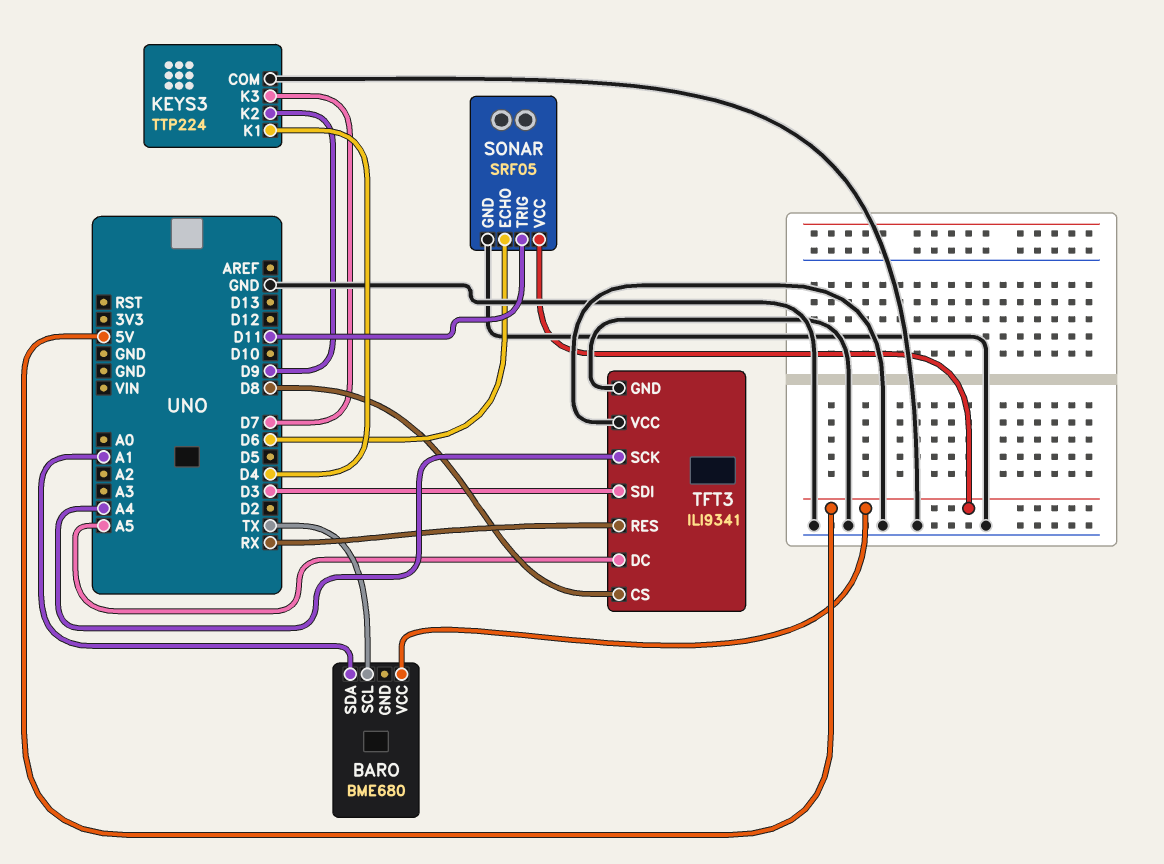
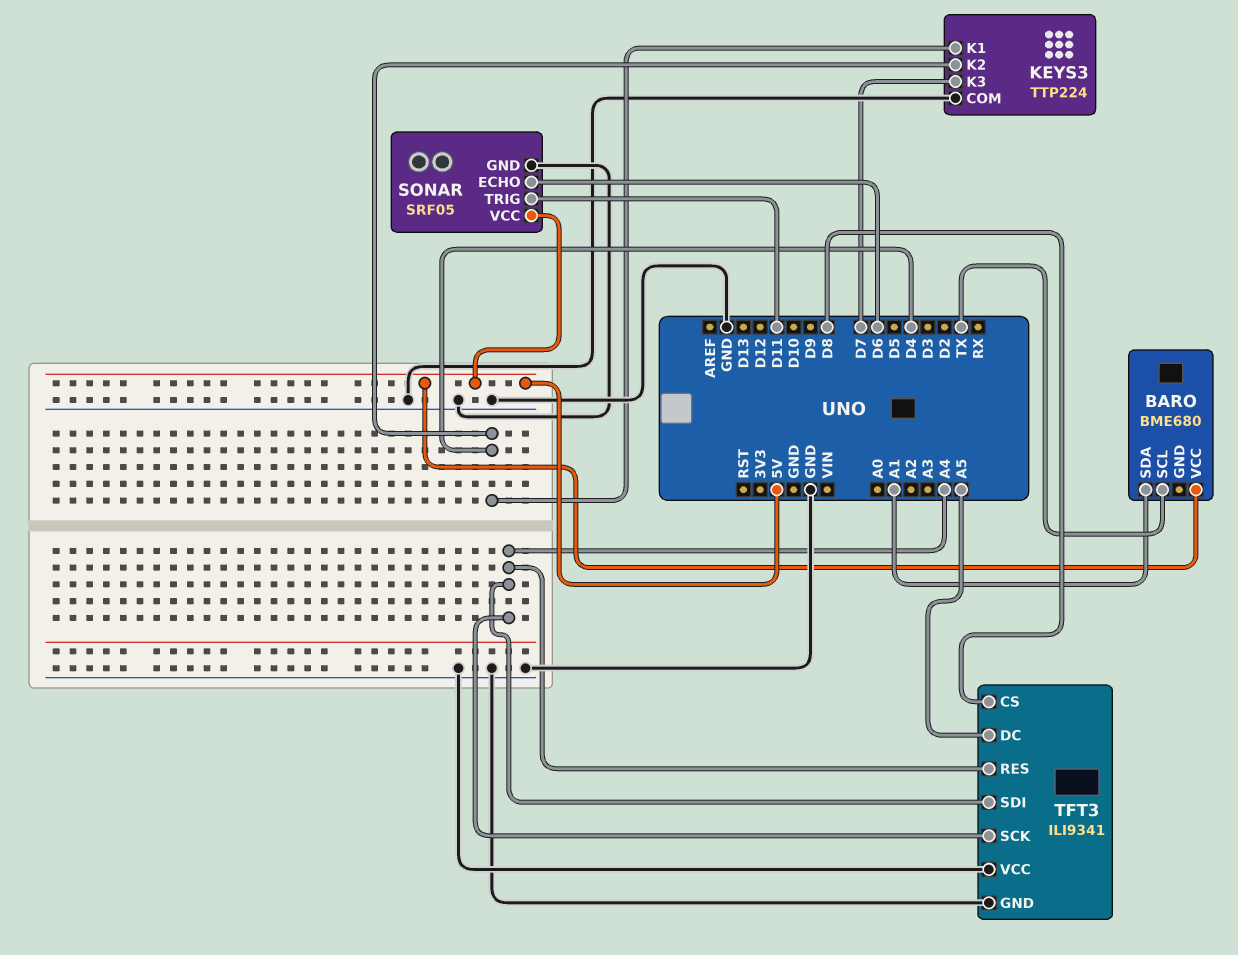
KEYS3 pin K2: D9 -> D4
TFT3 pin RES: RX -> A4
TFT3 pin SDI: D3 -> A4

